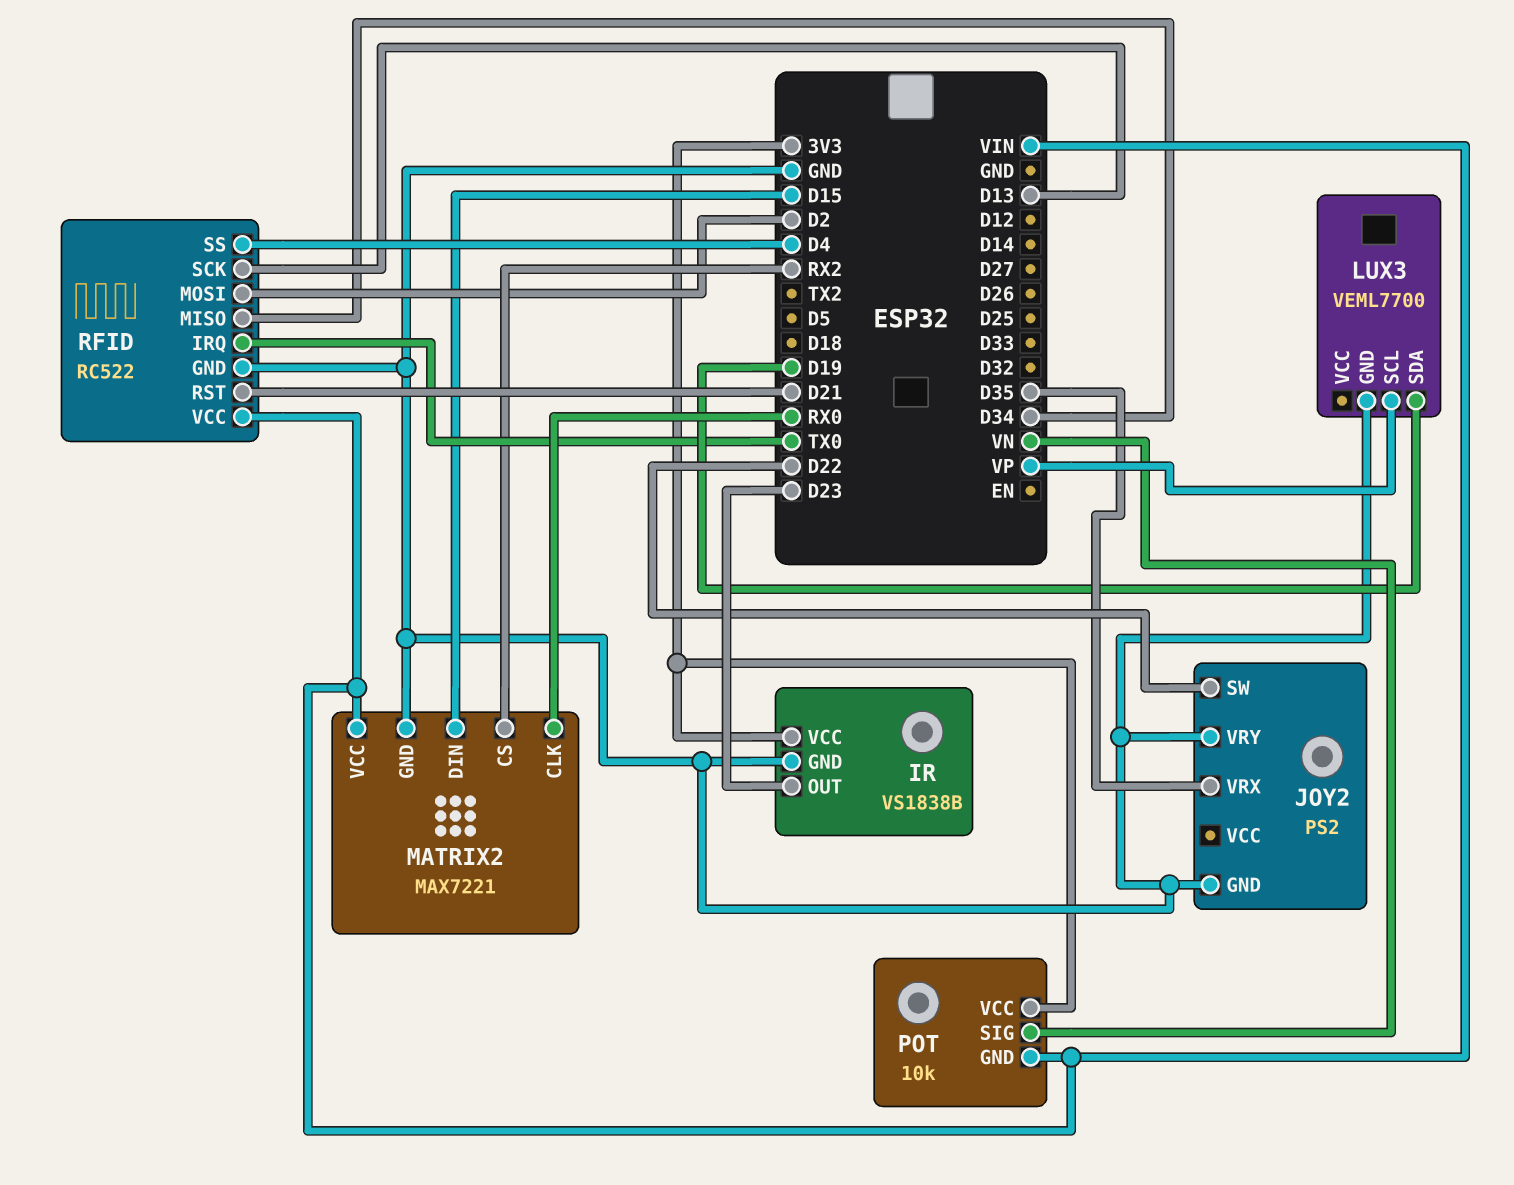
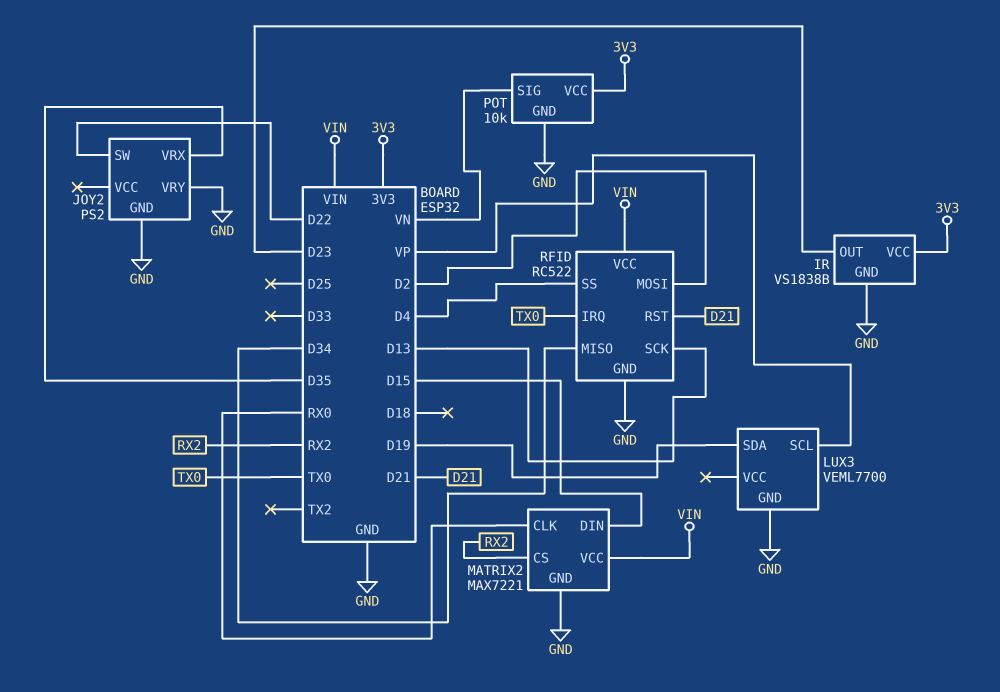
POT pin GND: VIN -> GND

